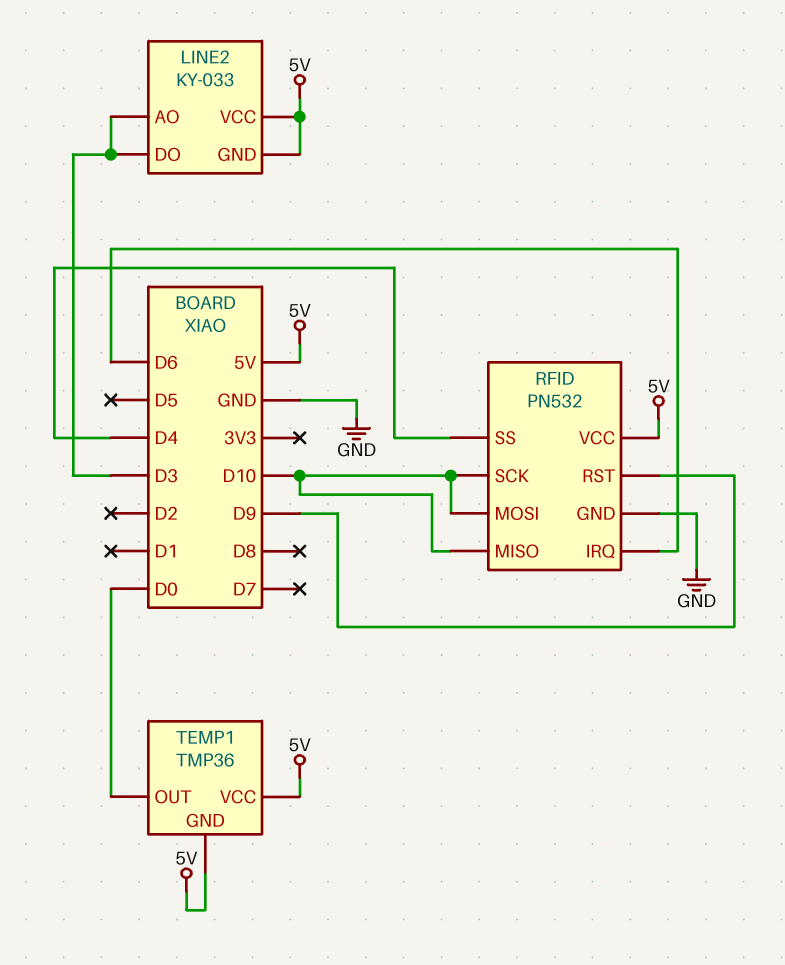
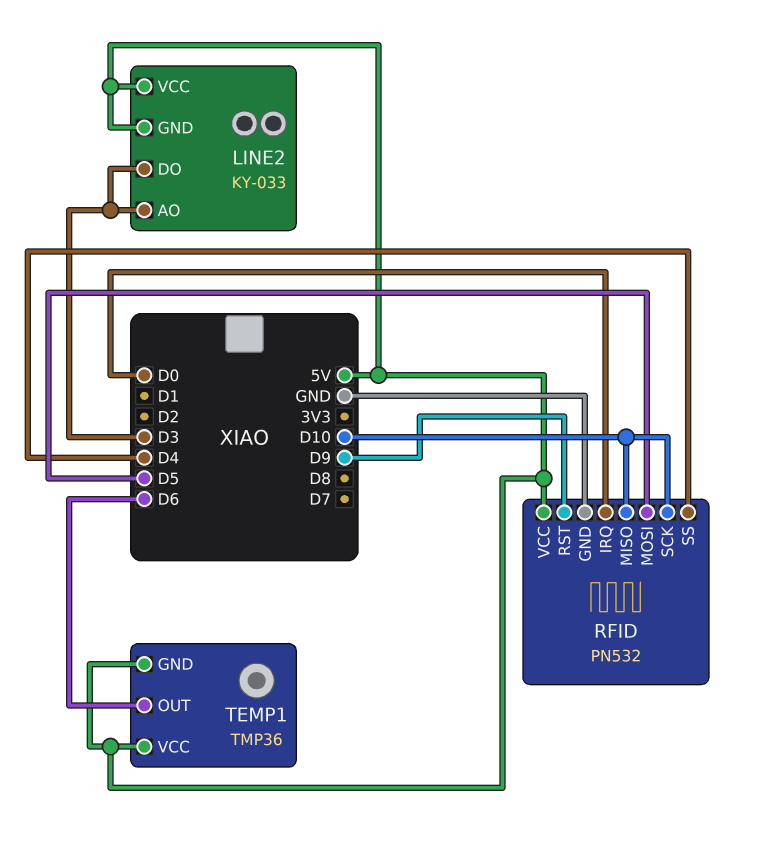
RFID pin IRQ: D6 -> D0
RFID pin MOSI: D10 -> D5
TEMP1 pin OUT: D0 -> D6

